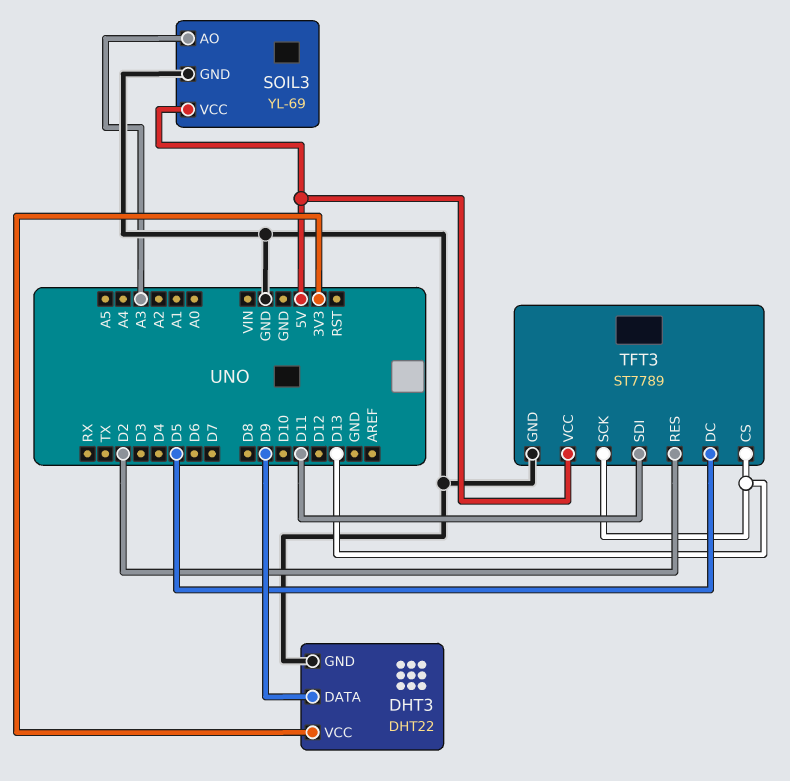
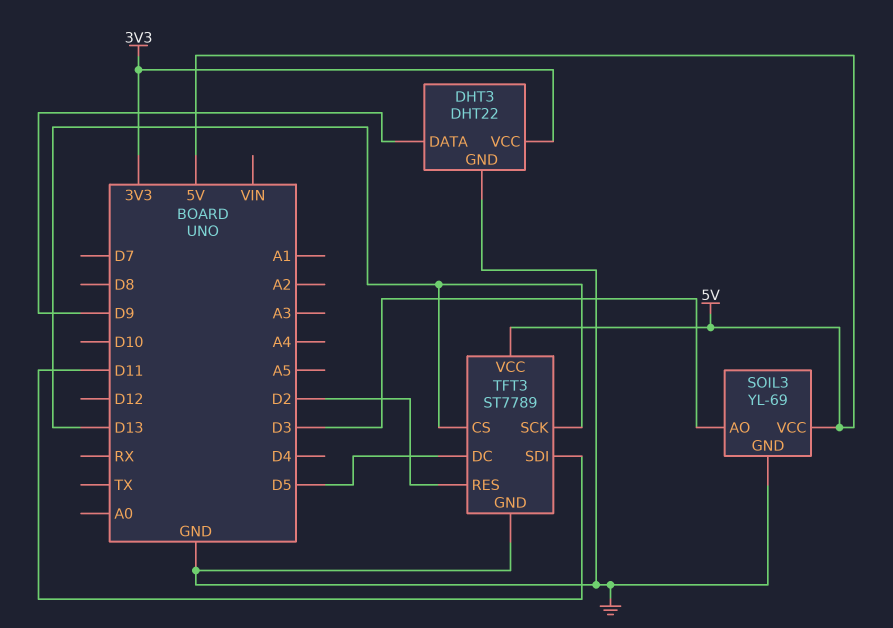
SOIL3 pin AO: A3 -> D3

